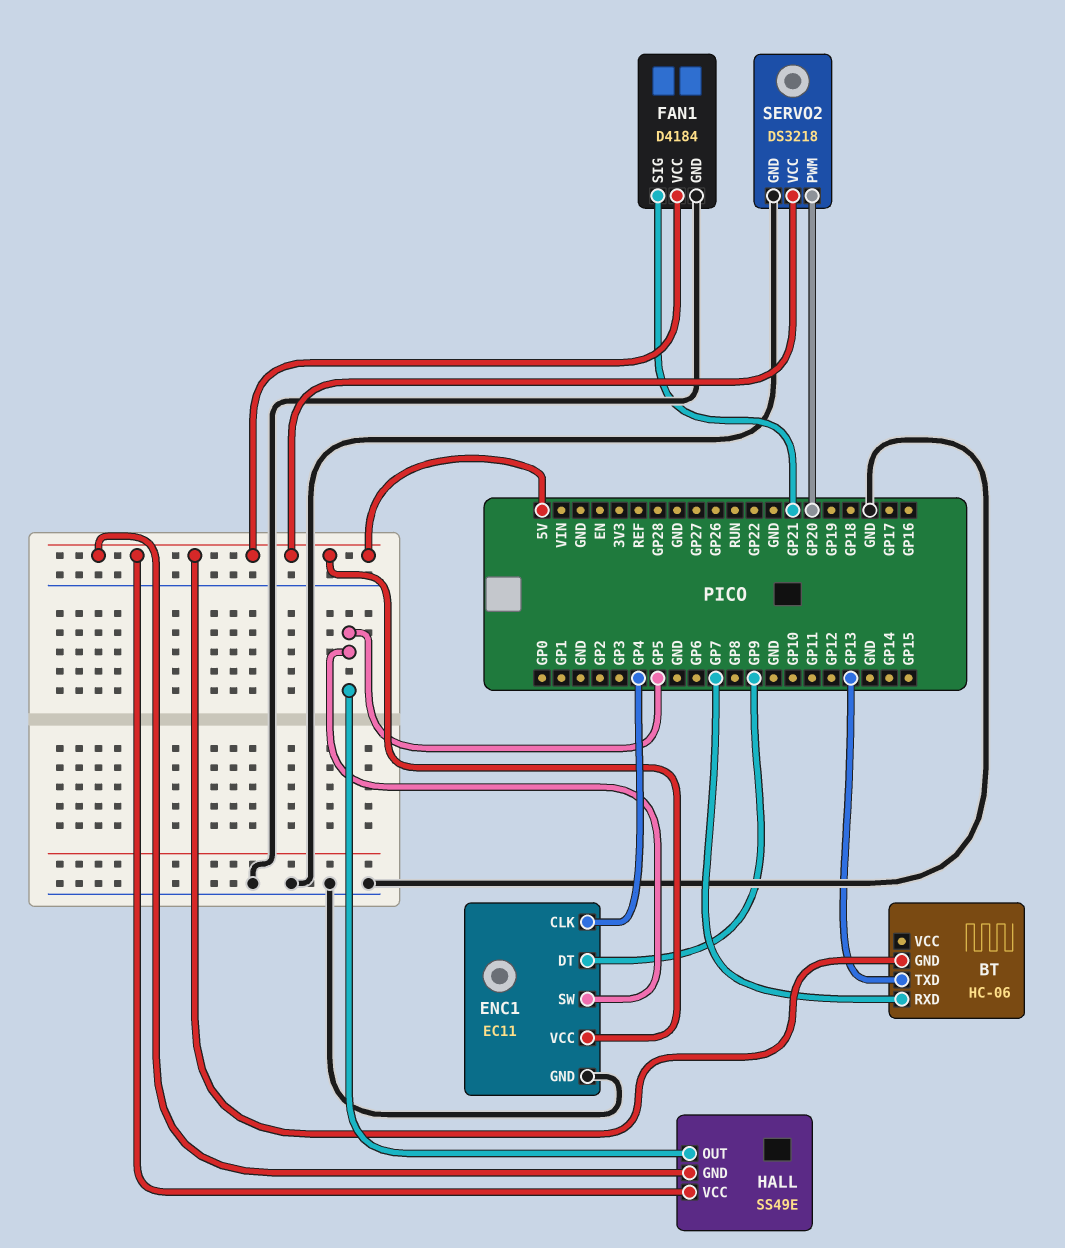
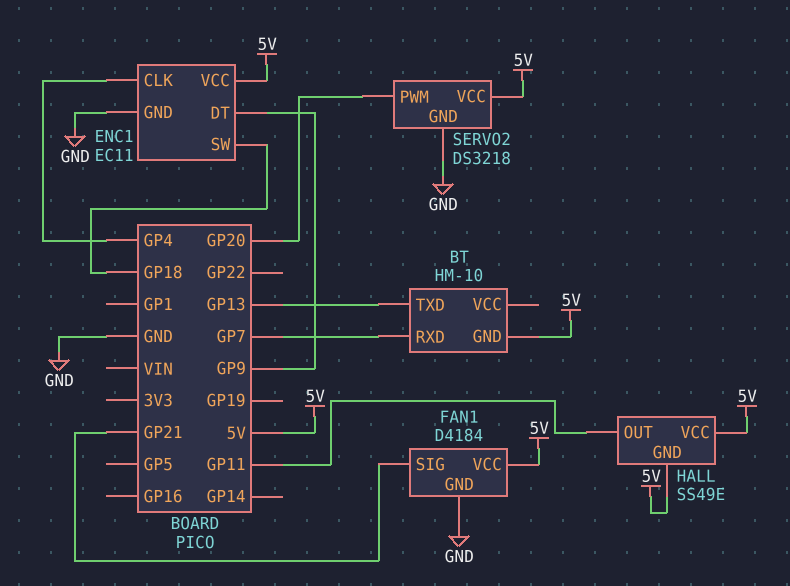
BT: HC-06 -> HM-10
ENC1 pin SW: GP5 -> GP18
HALL pin OUT: GP5 -> GP11

